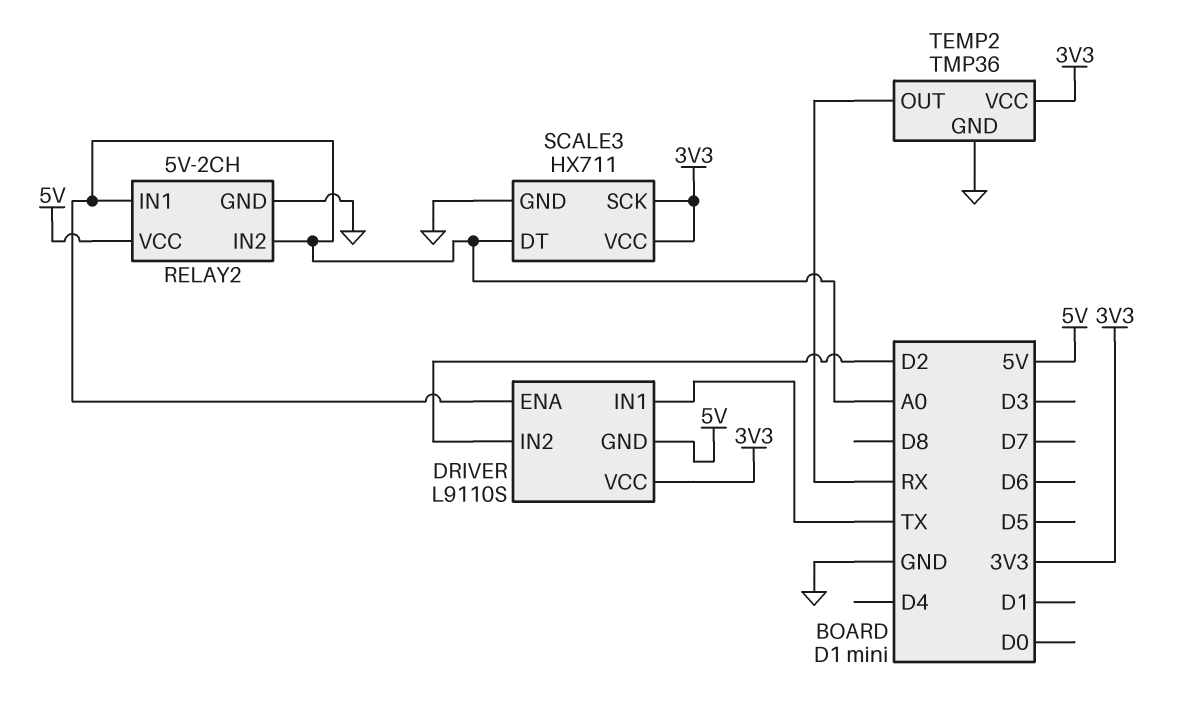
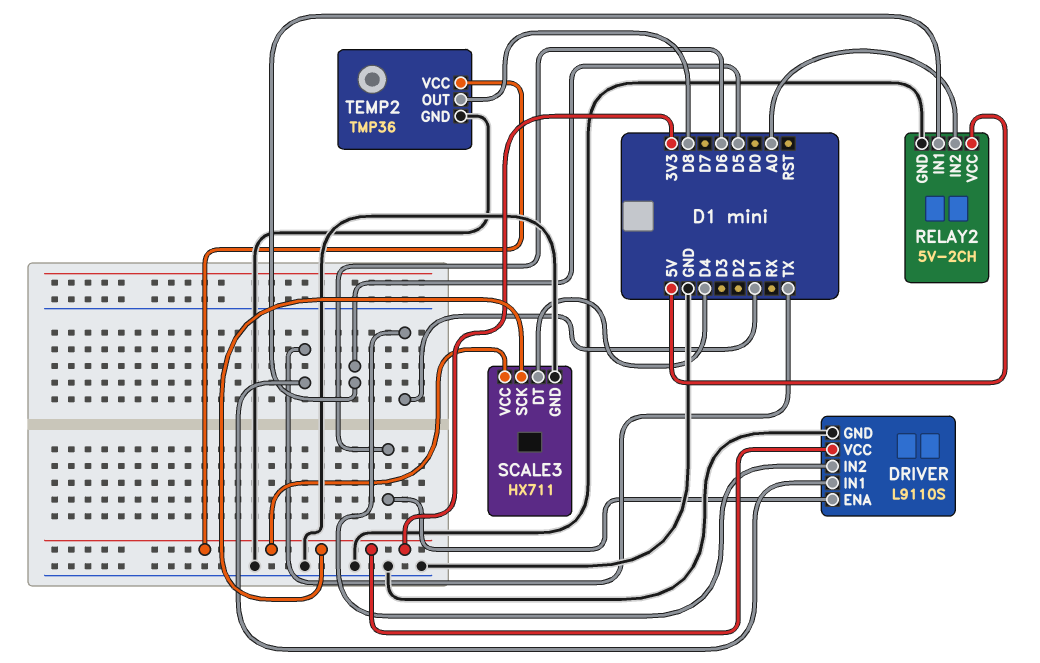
DRIVER pin ENA: A0 -> D6
DRIVER pin GND: 5V -> GND
DRIVER pin IN2: D2 -> D1
RELAY2 pin IN1: A0 -> D5
SCALE3 pin DT: A0 -> D4
TEMP2 pin OUT: RX -> D8

